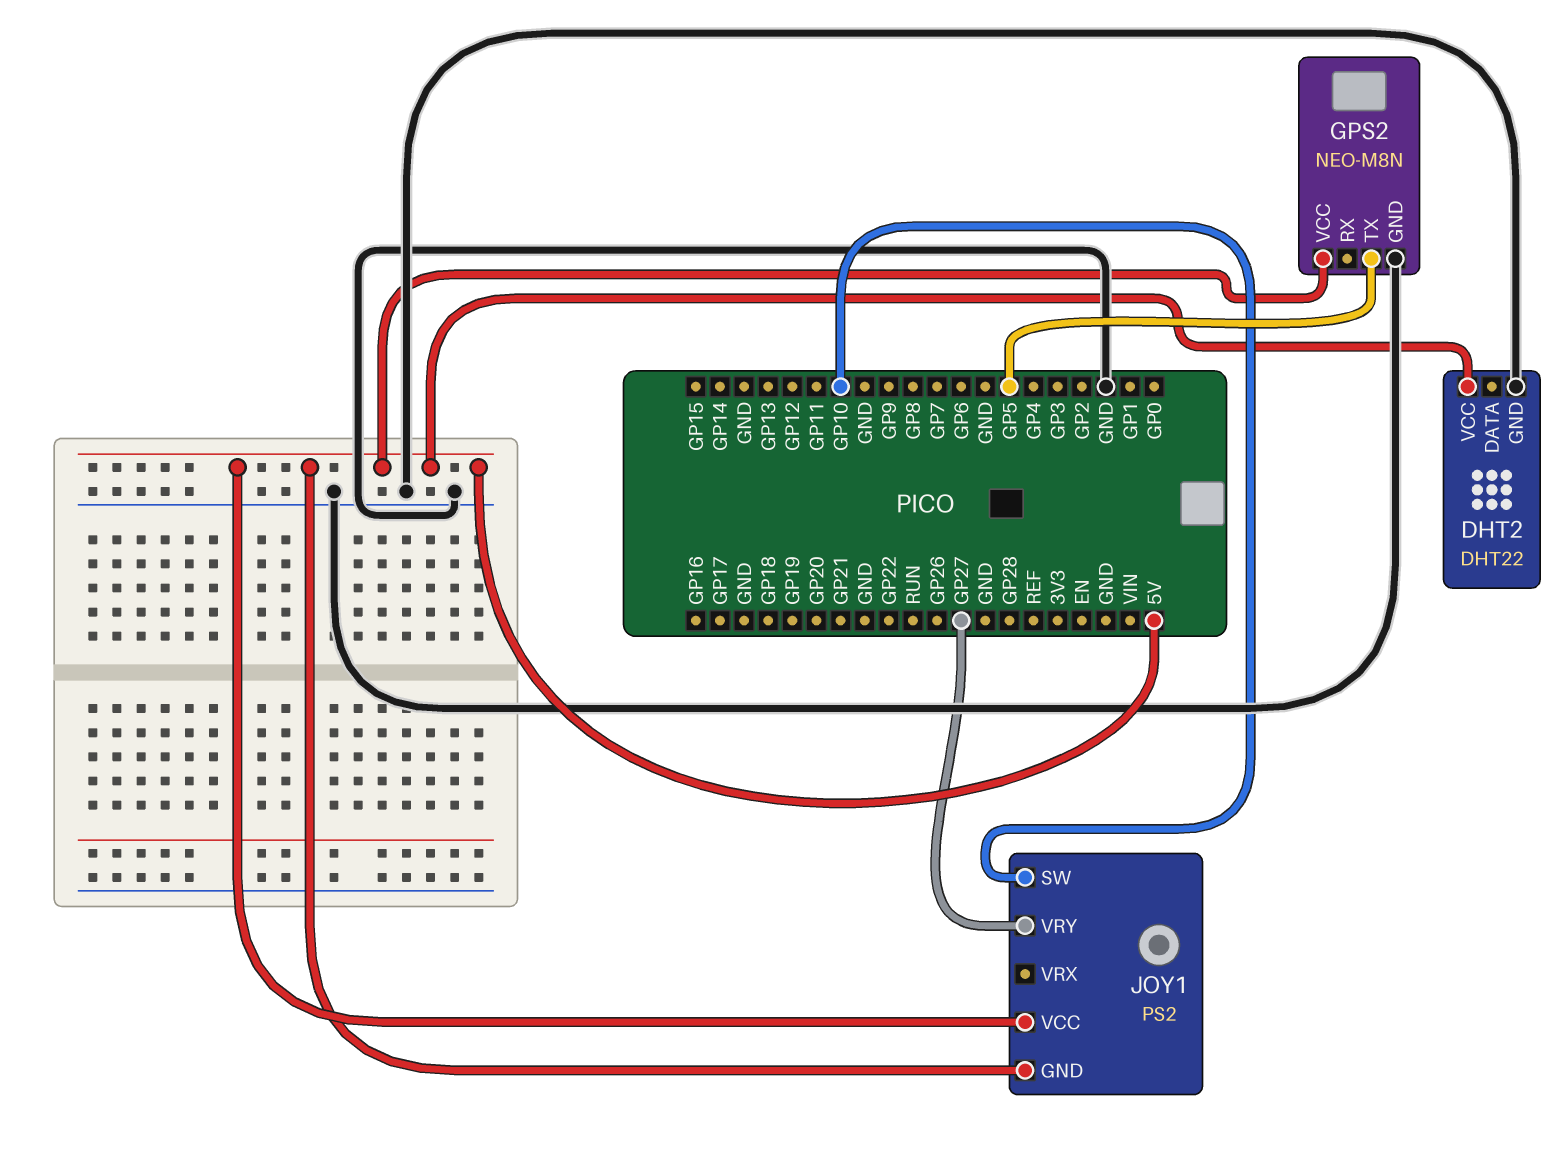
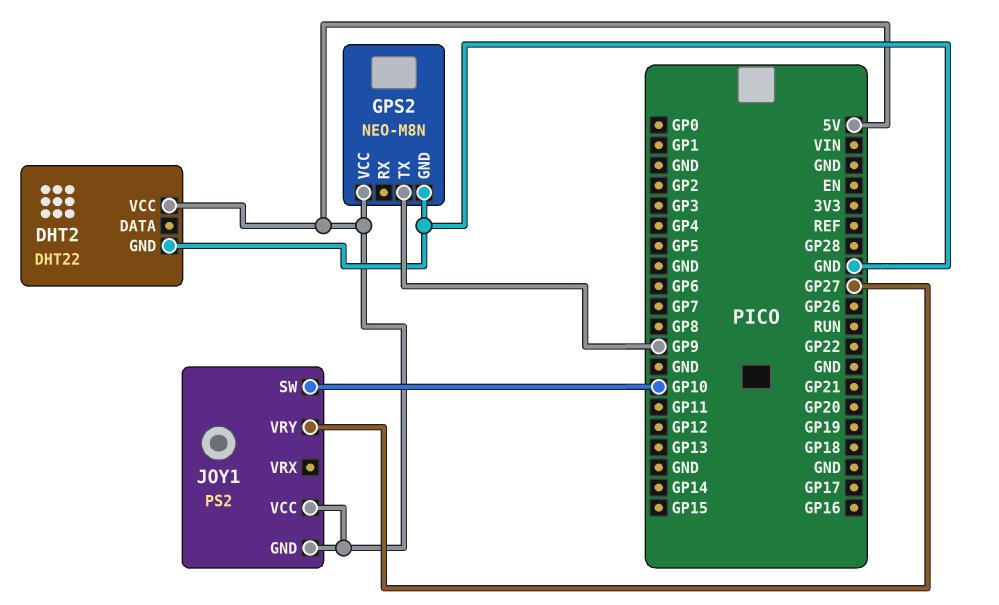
GPS2 pin TX: GP5 -> GP9

